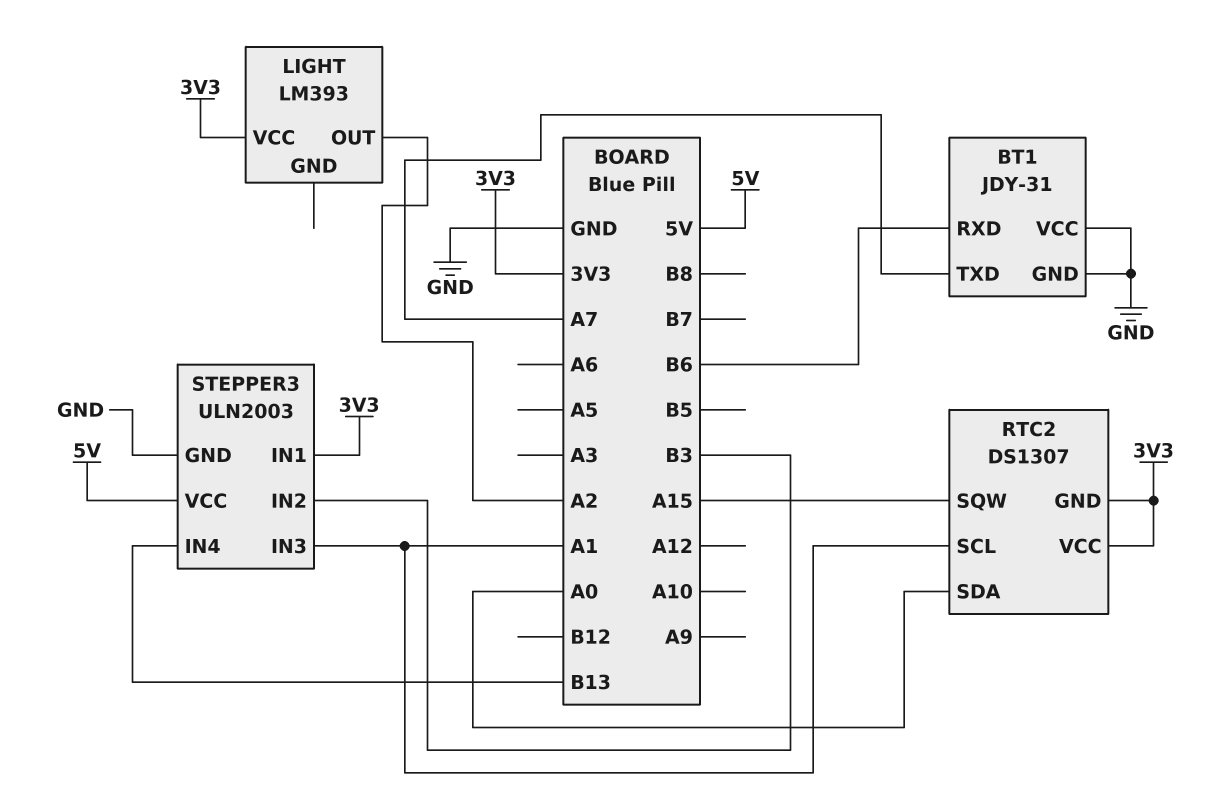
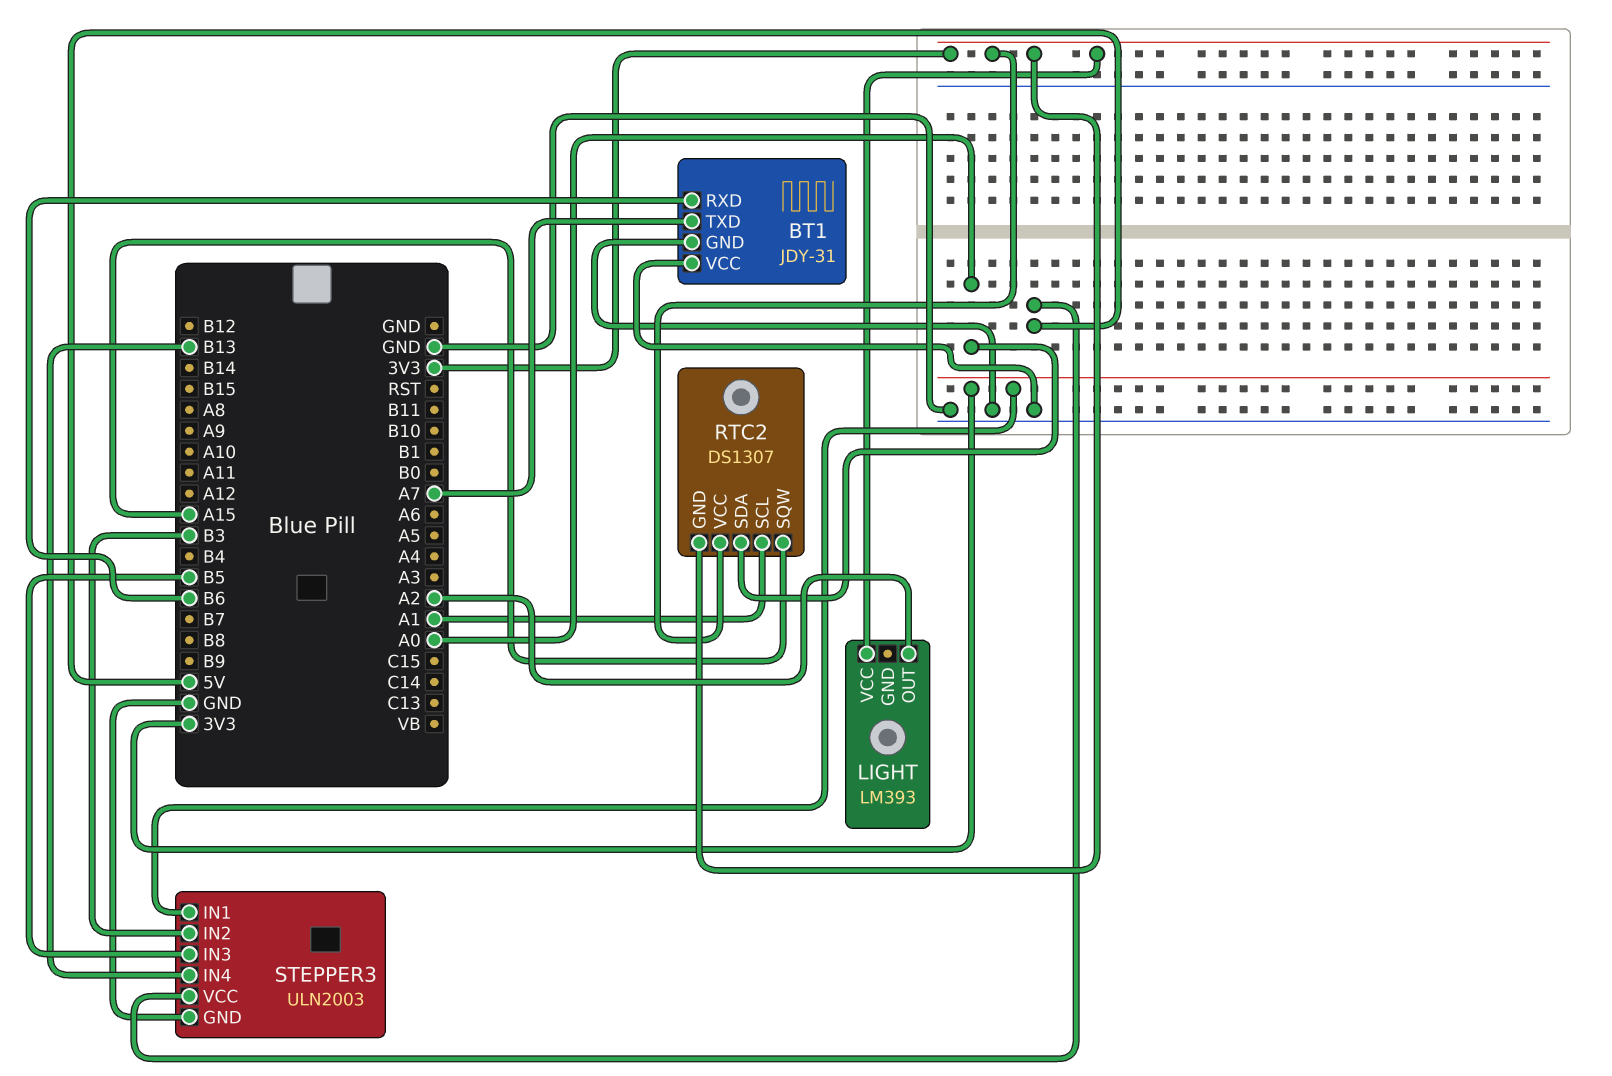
STEPPER3 pin IN3: A1 -> B5

